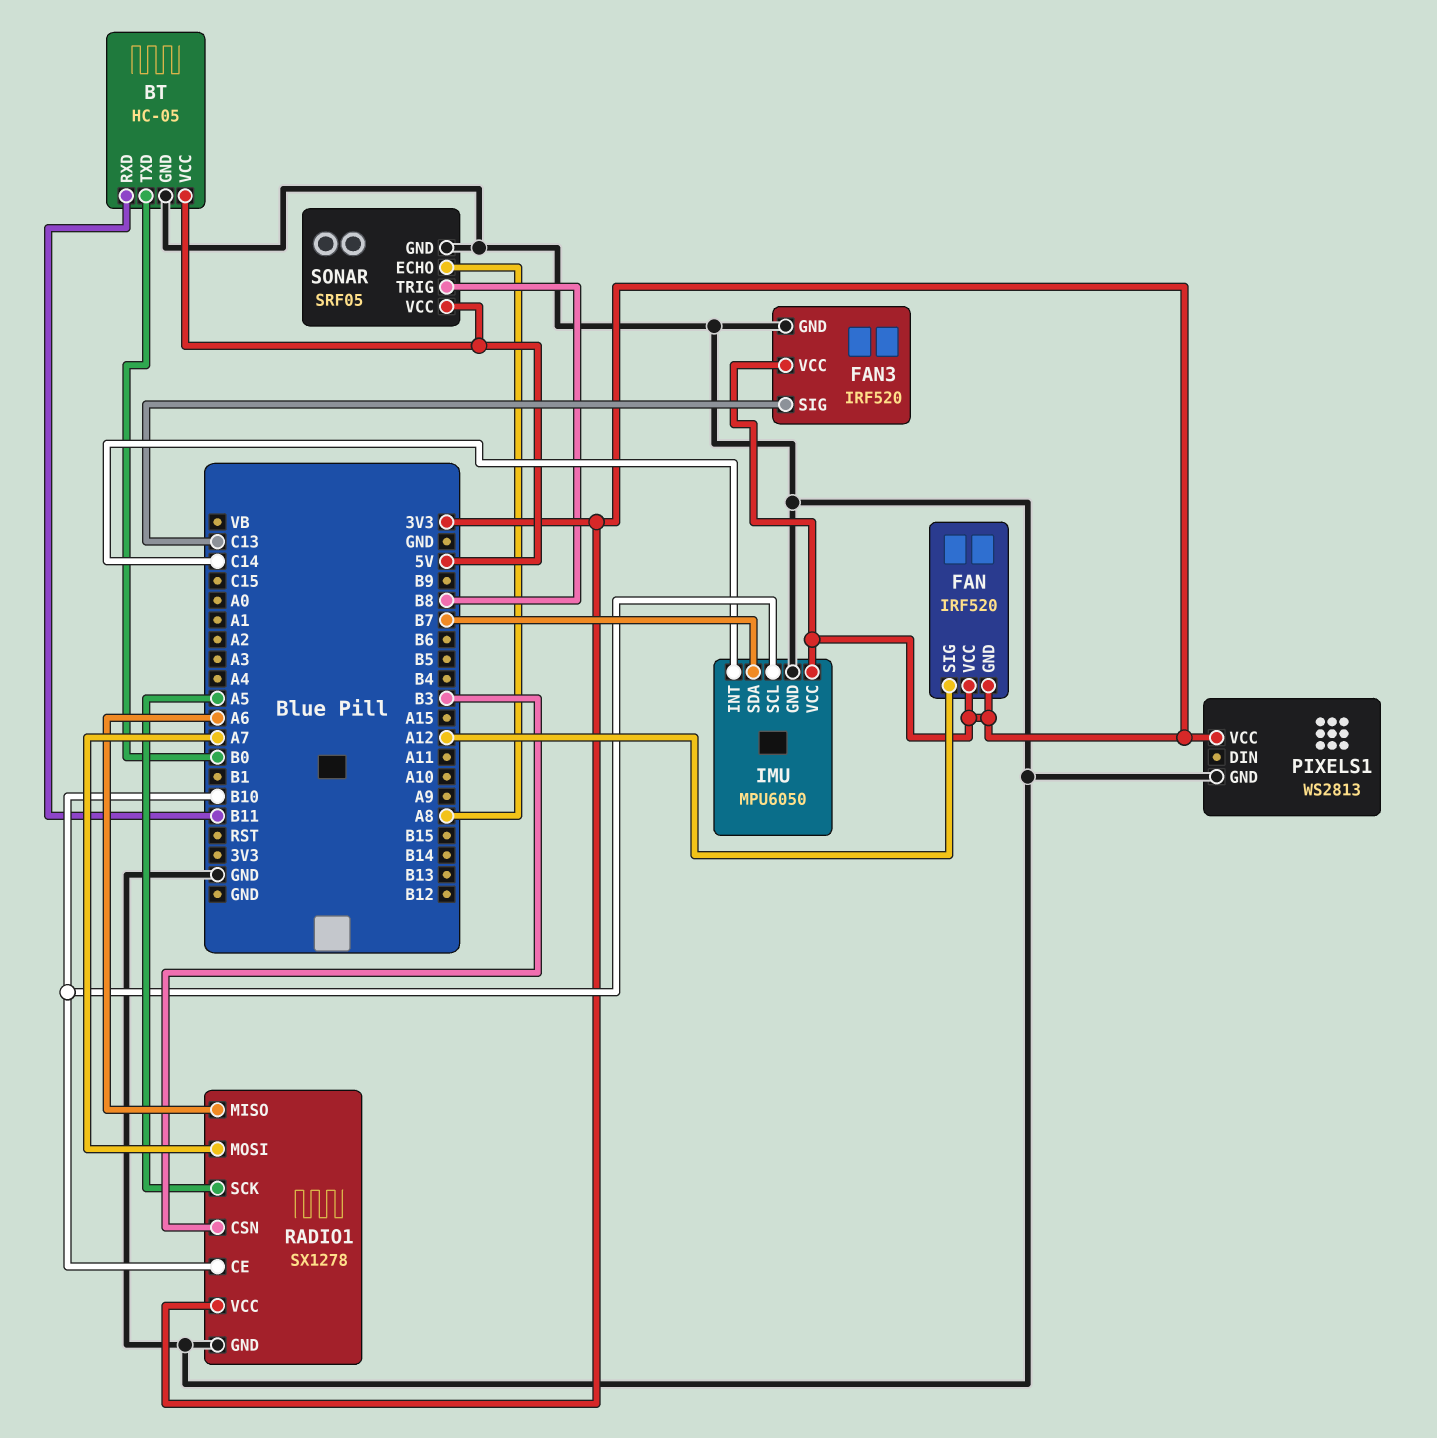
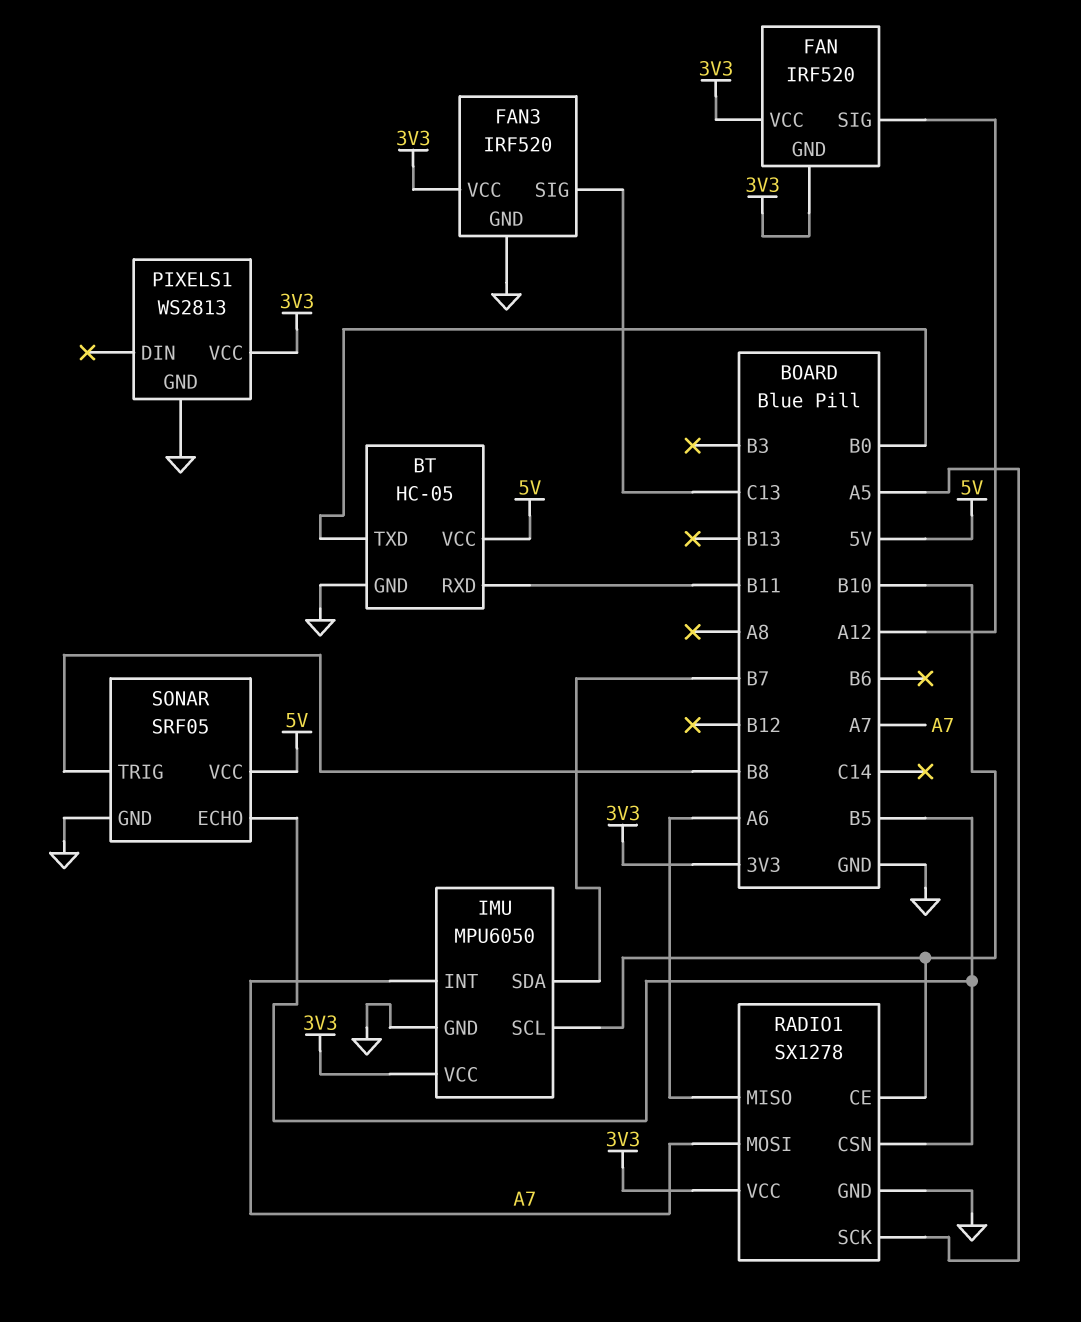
IMU pin INT: C14 -> A7
RADIO1 pin CSN: B3 -> B5
SONAR pin ECHO: A8 -> B5

